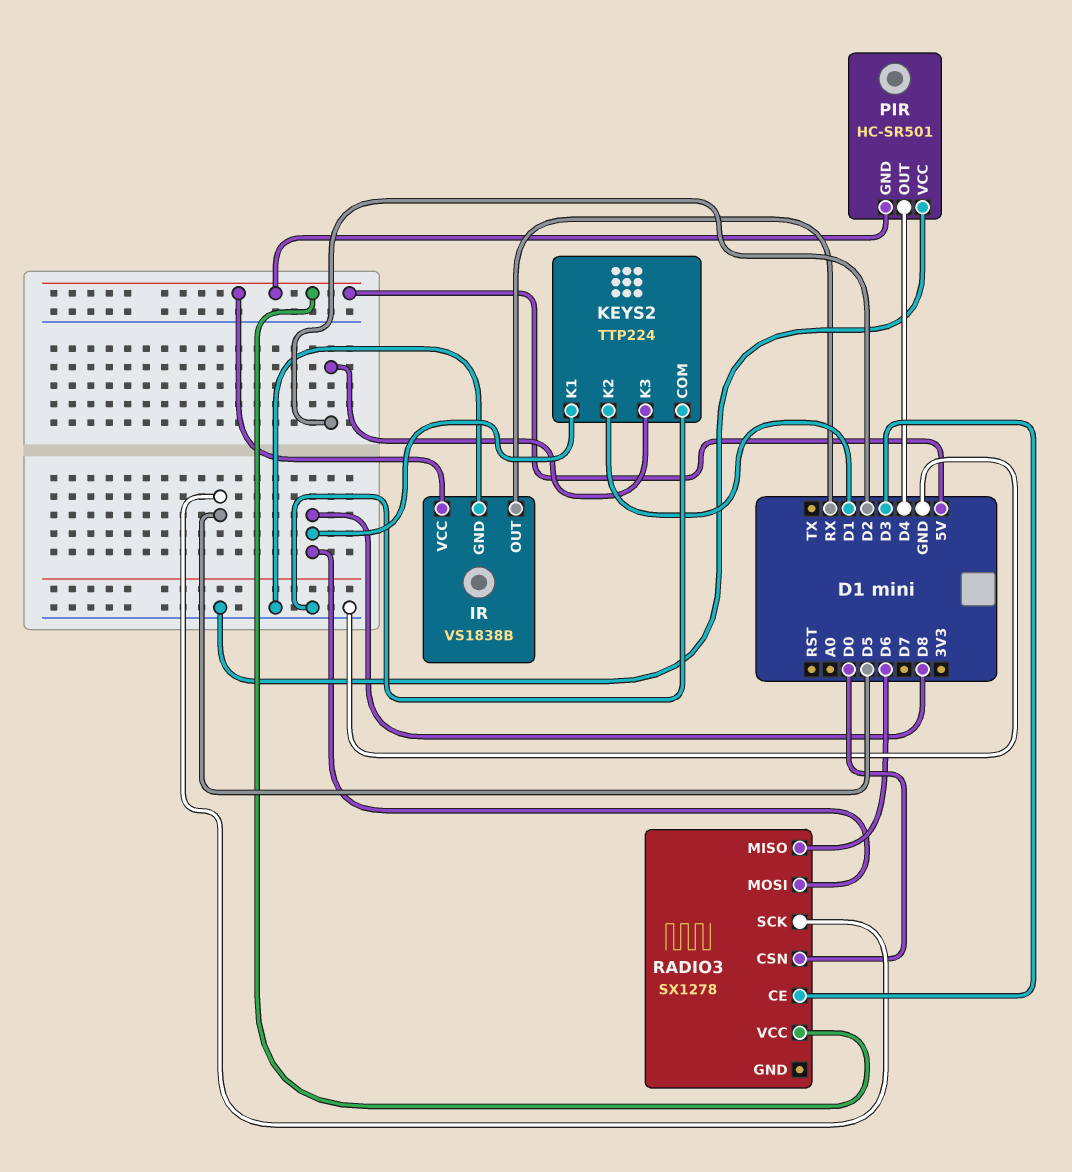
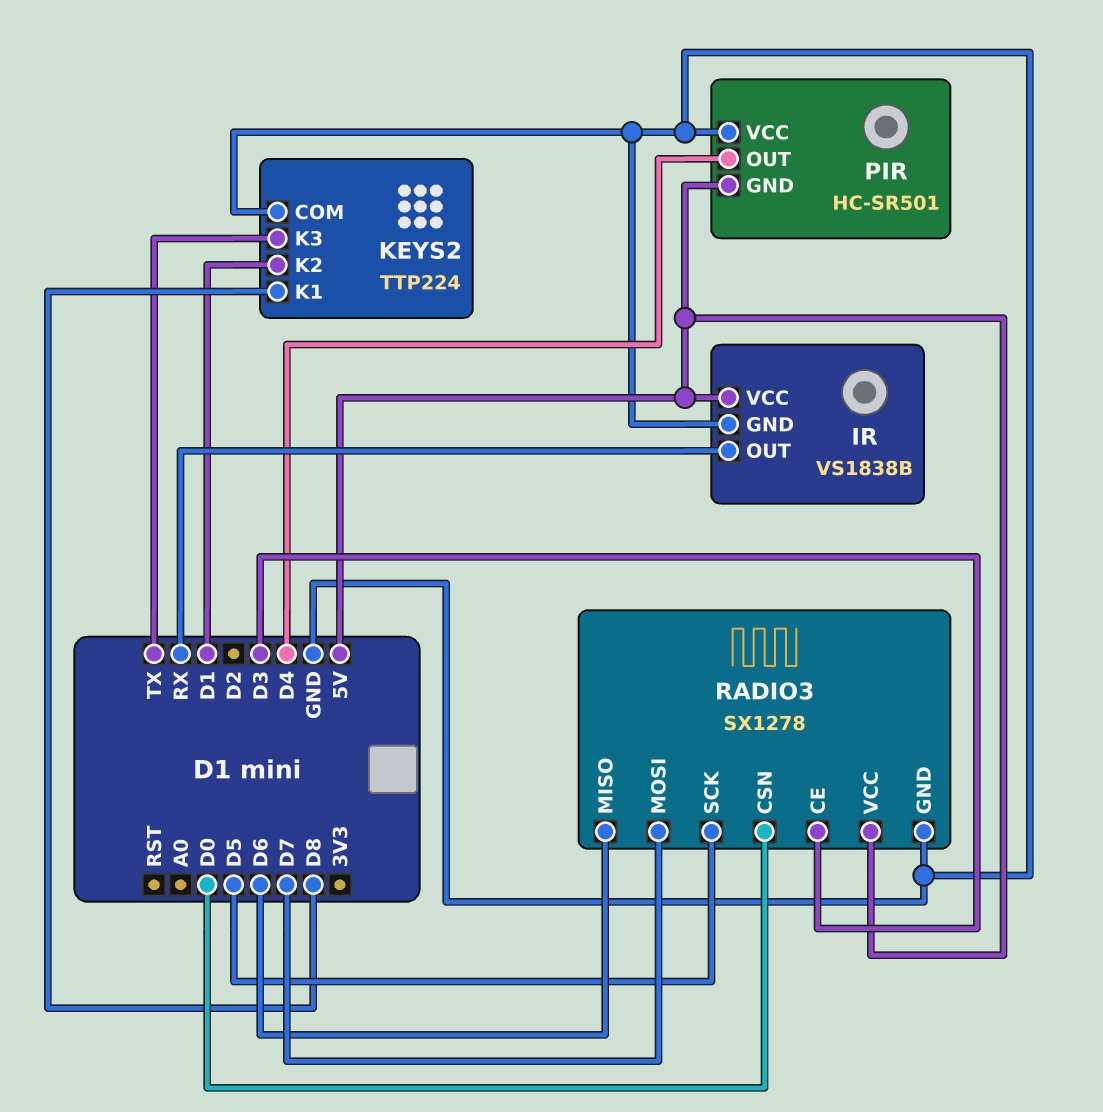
KEYS2 pin K3: D2 -> TX
RADIO3 pin GND: none -> GND
RADIO3 pin MOSI: D8 -> D7

